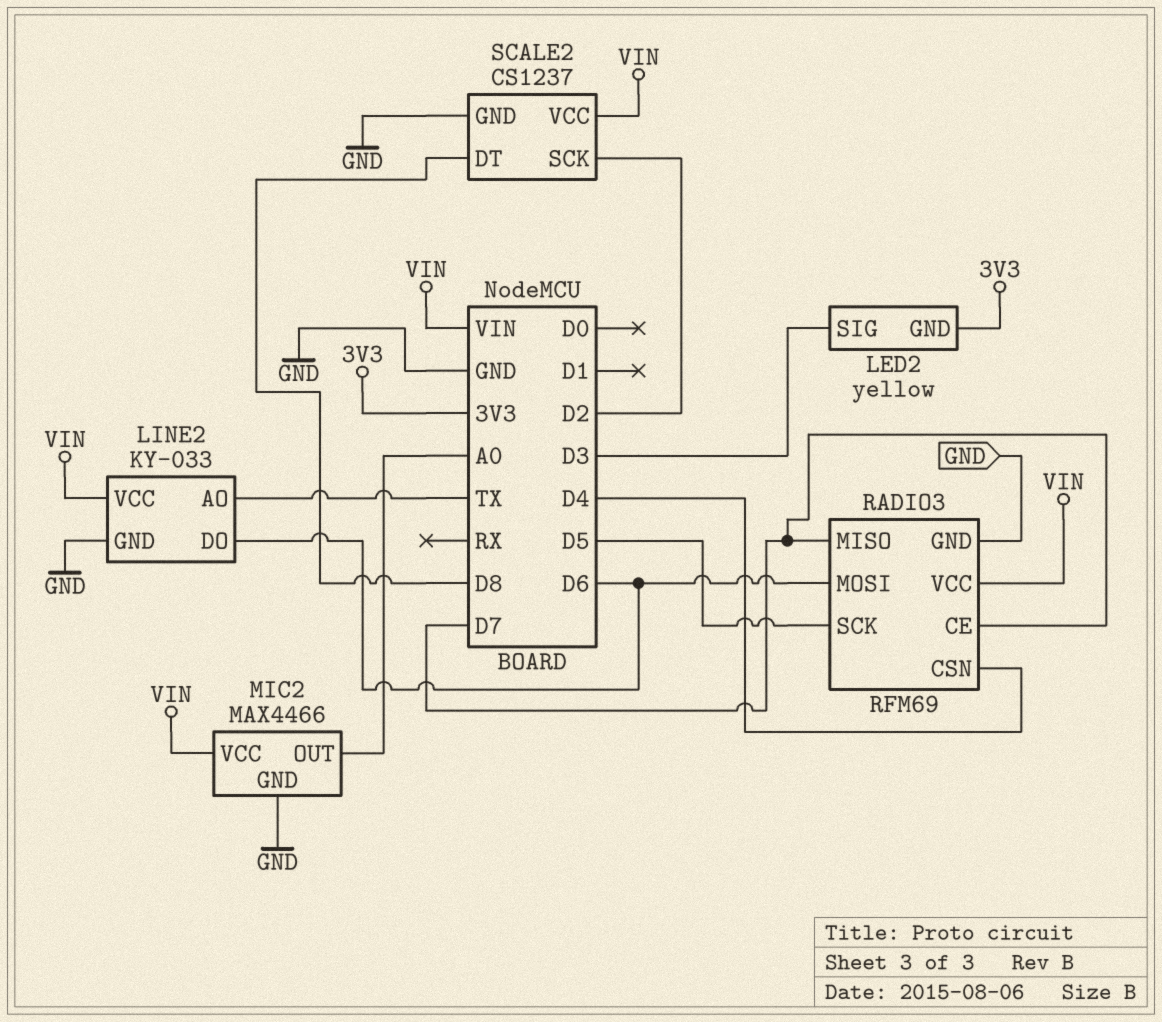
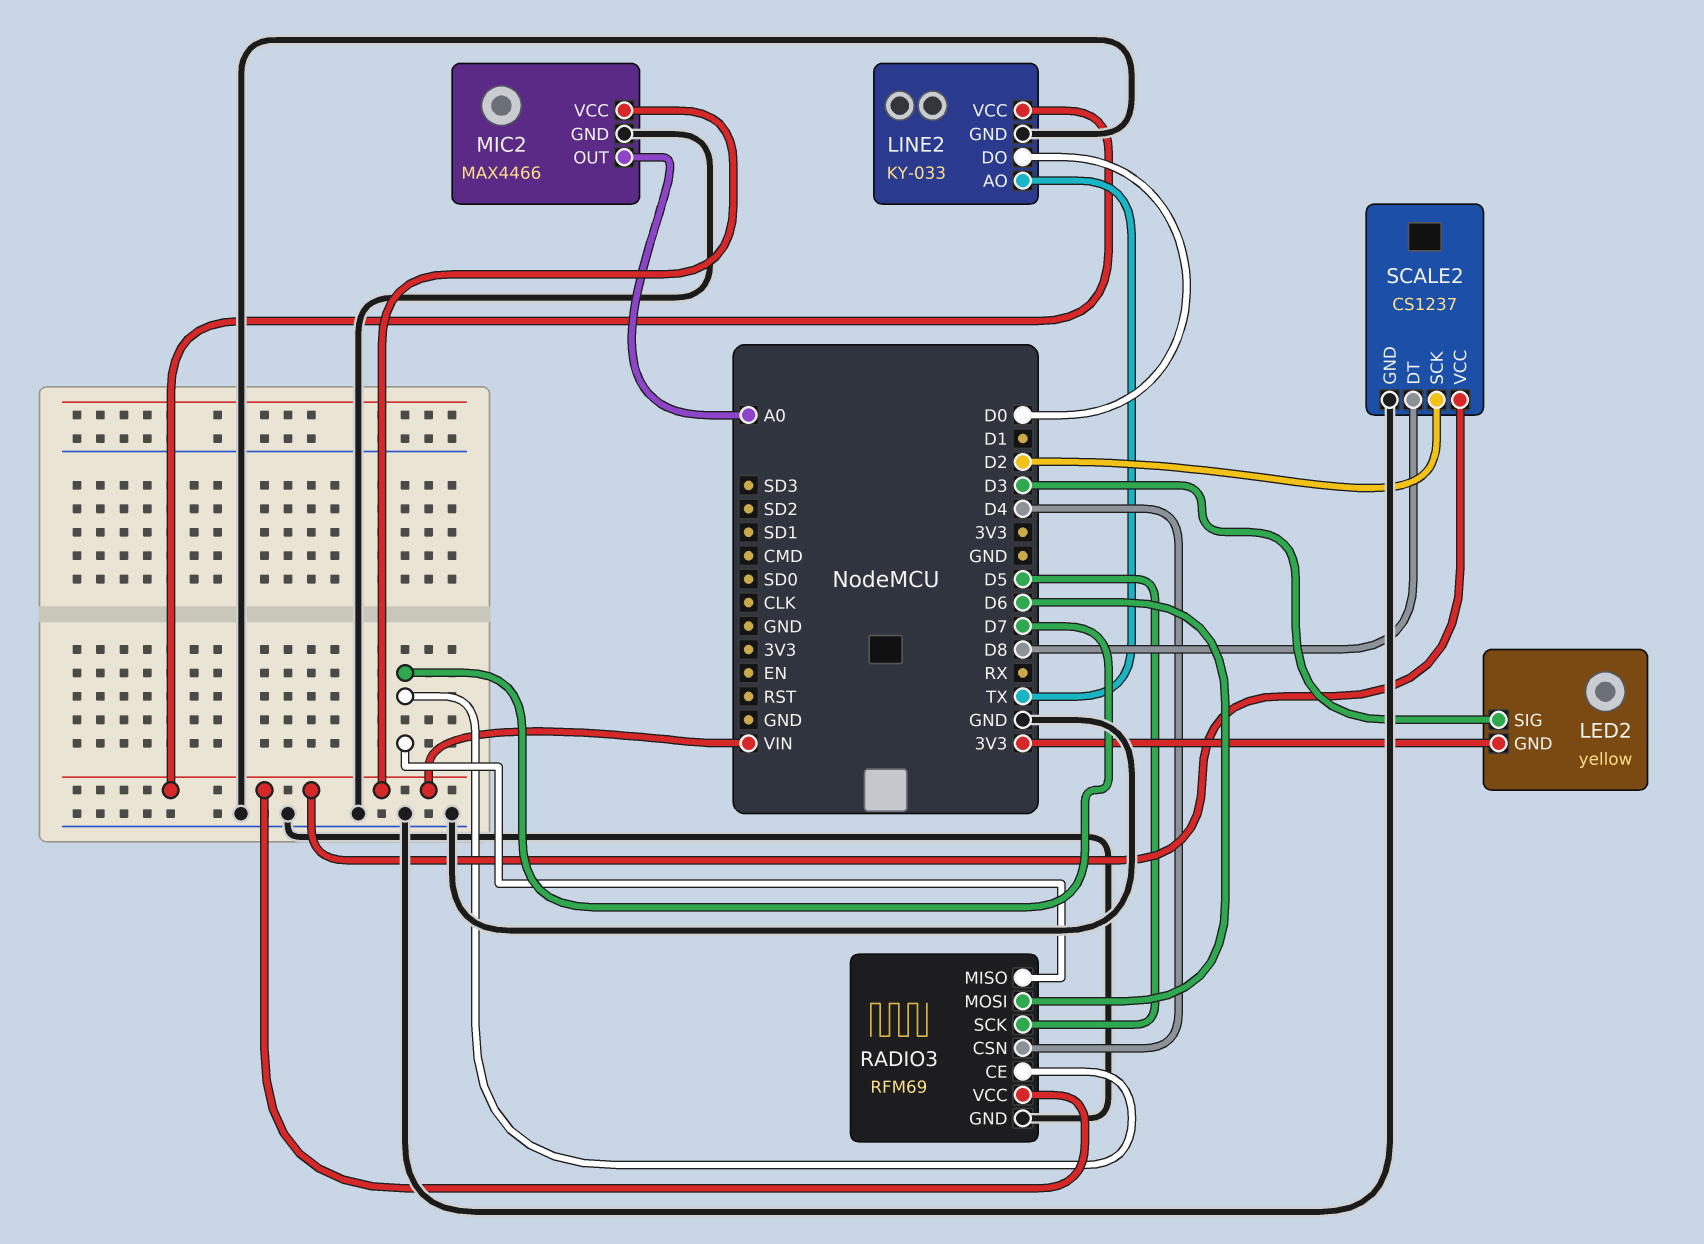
LINE2 pin DO: D6 -> D0

